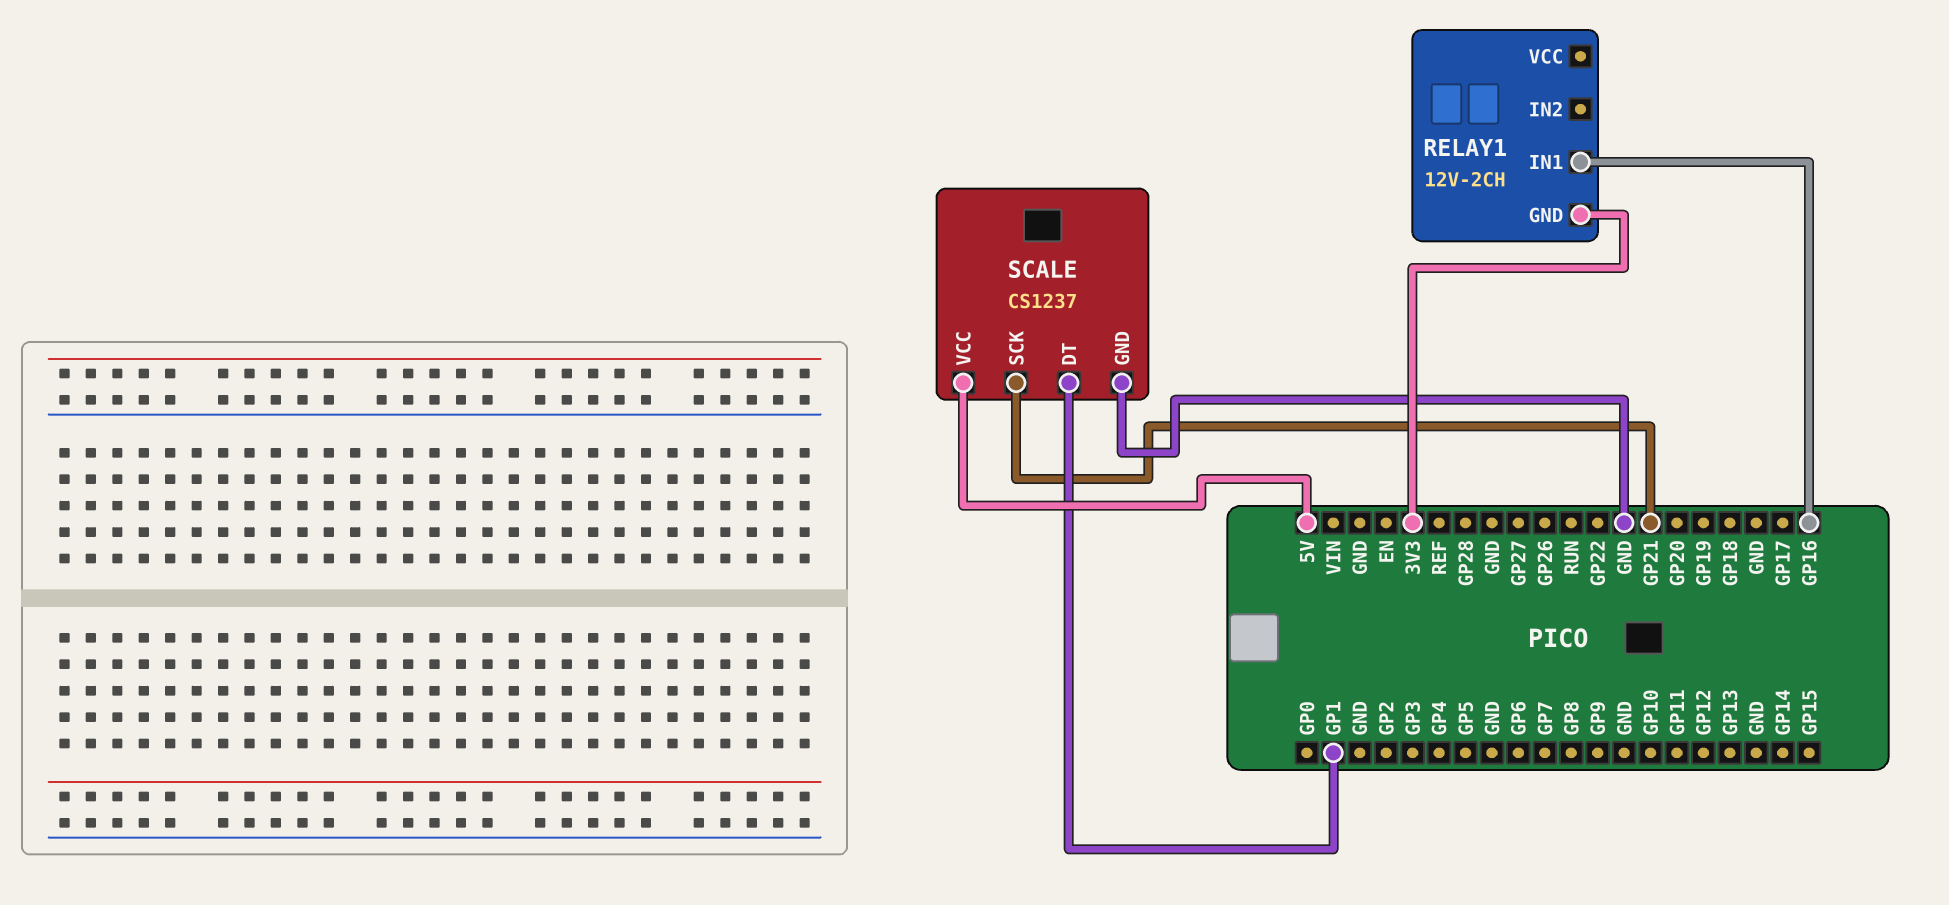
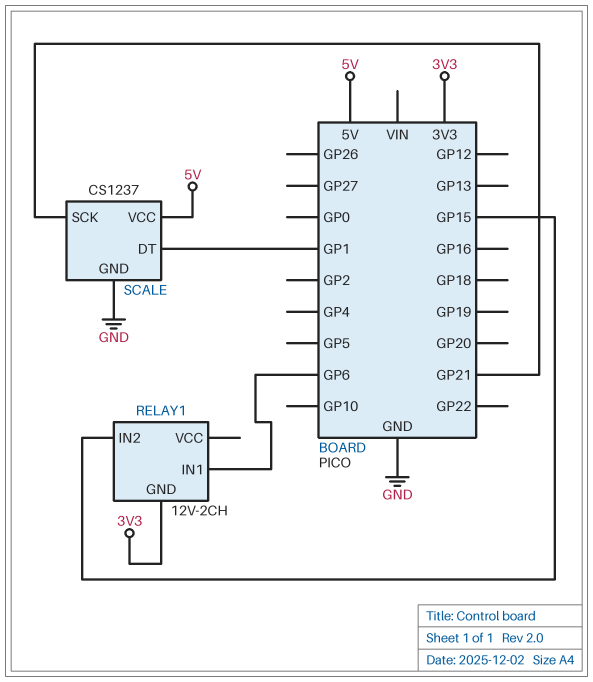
RELAY1 pin IN1: GP16 -> GP6
RELAY1 pin IN2: none -> GP15

